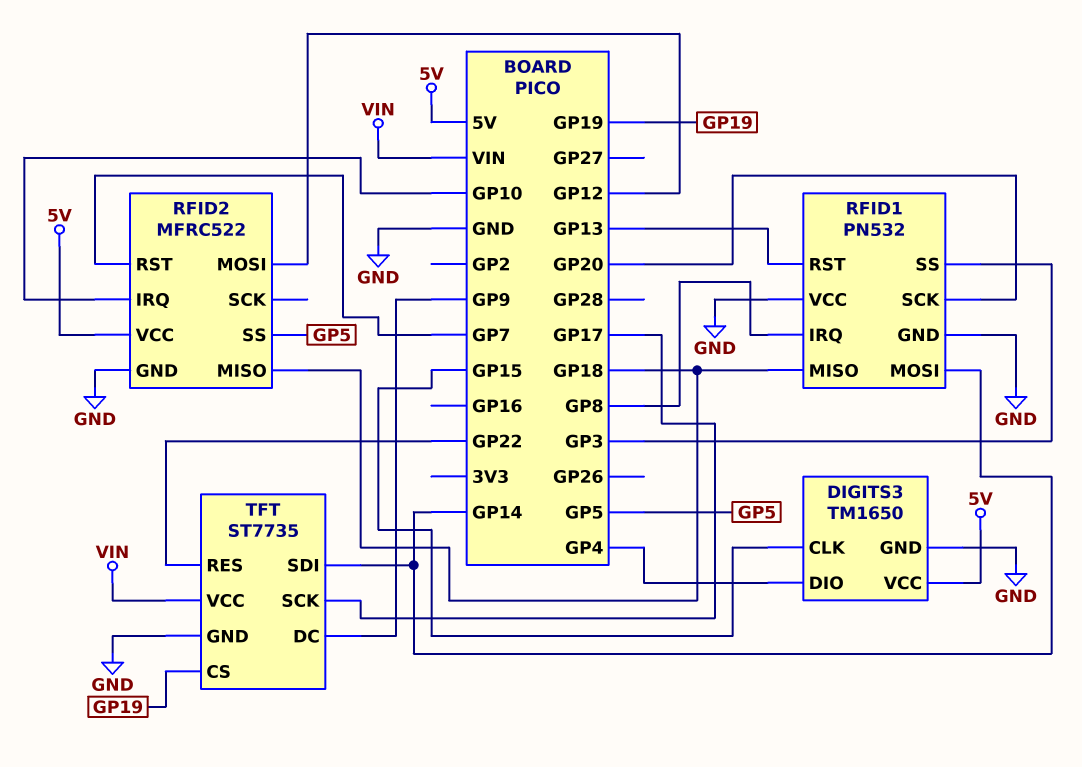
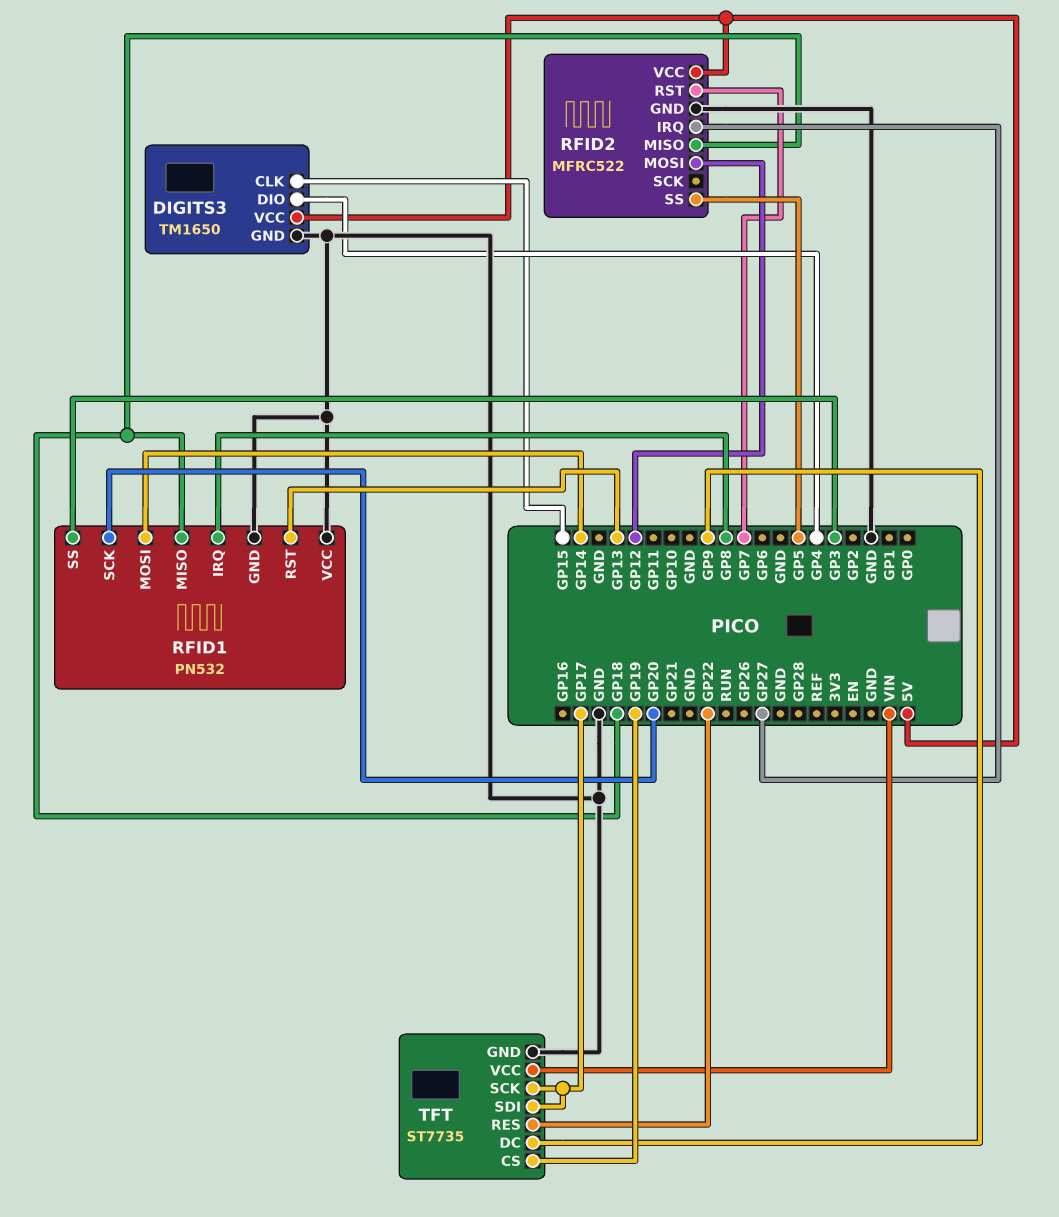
RFID2 pin IRQ: GP10 -> GP27
TFT pin SDI: GP14 -> GP17

